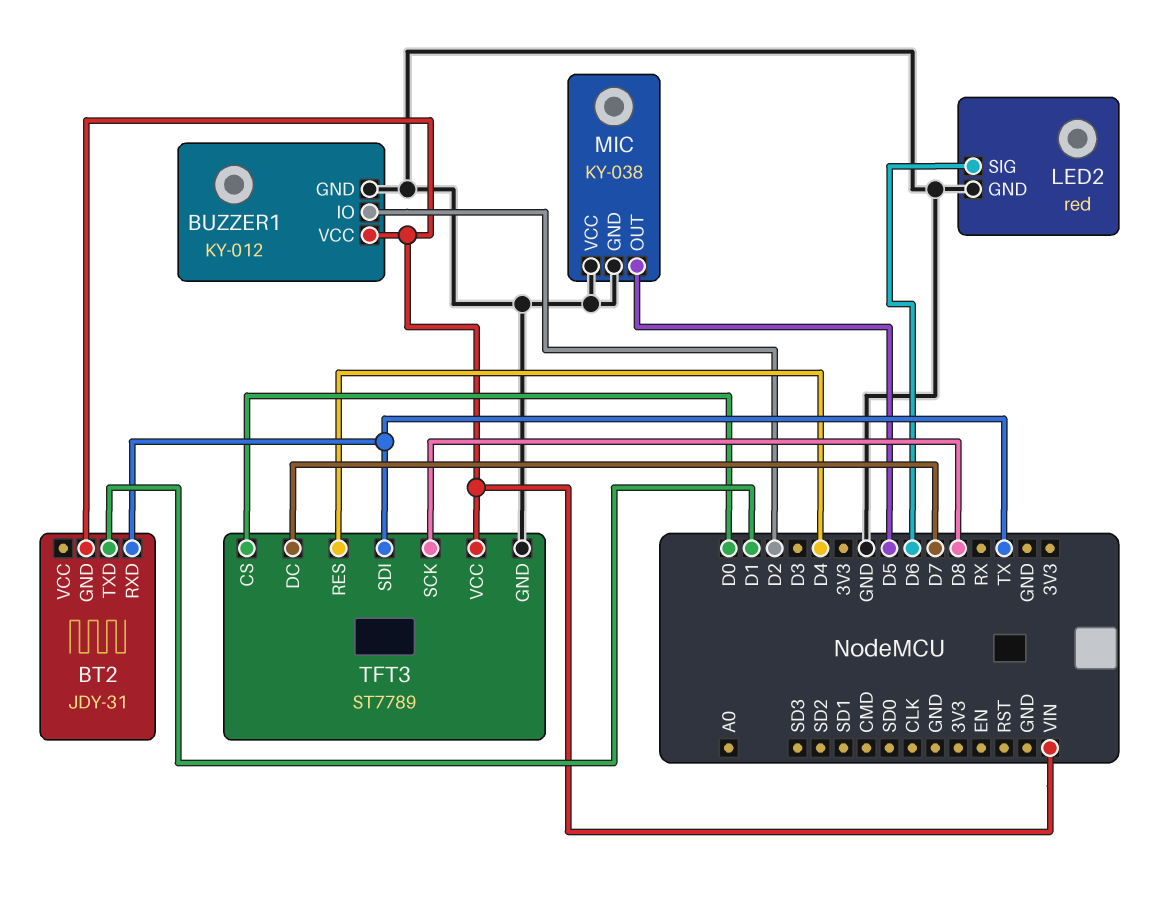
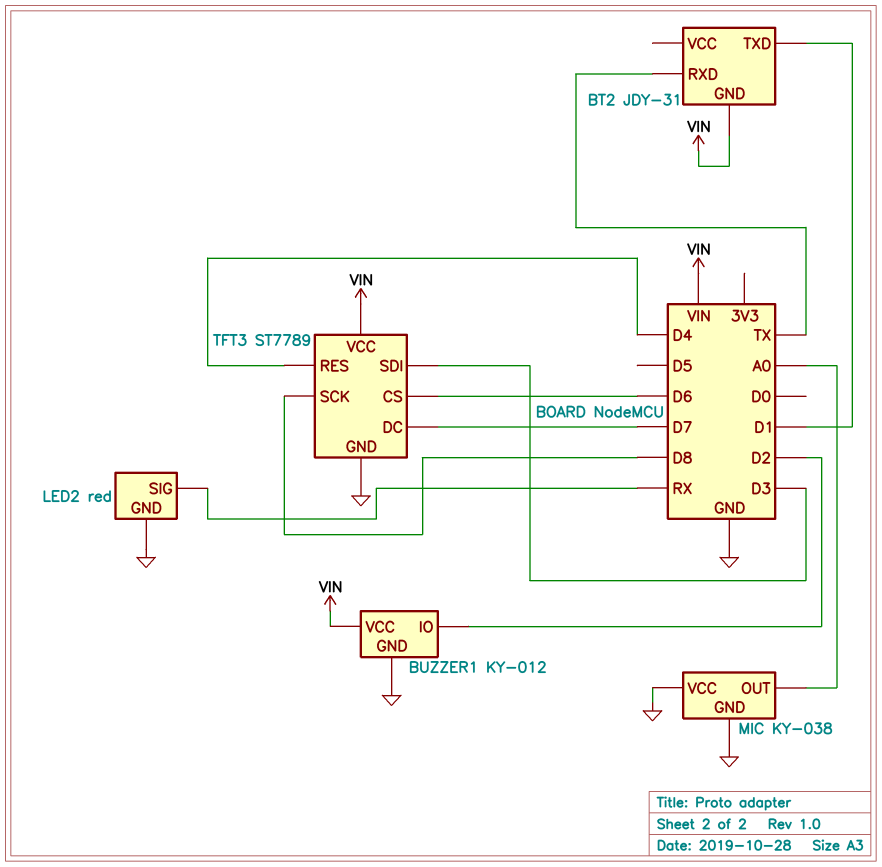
LED2 pin SIG: D6 -> RX
MIC pin OUT: D5 -> A0
TFT3 pin CS: D0 -> D6
TFT3 pin SDI: TX -> D3

